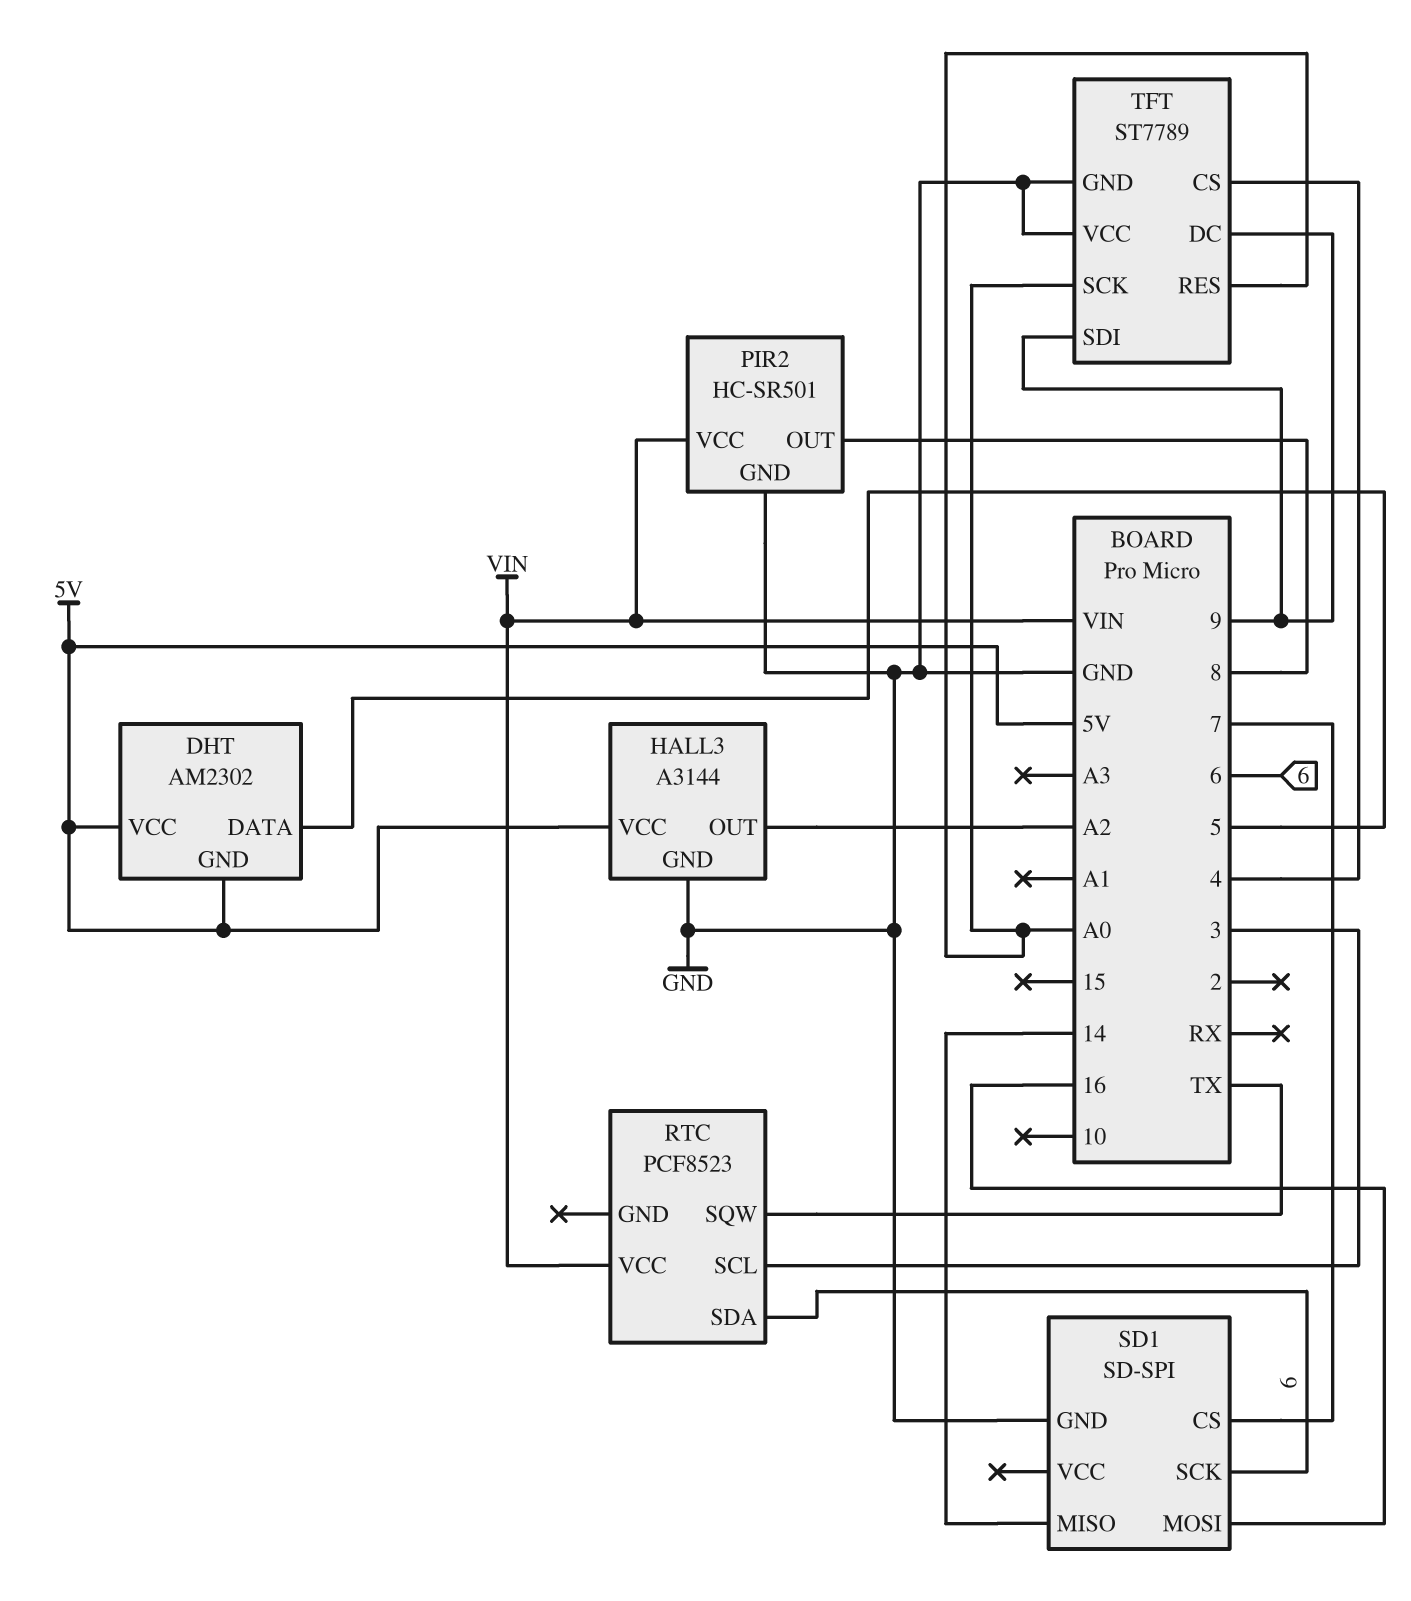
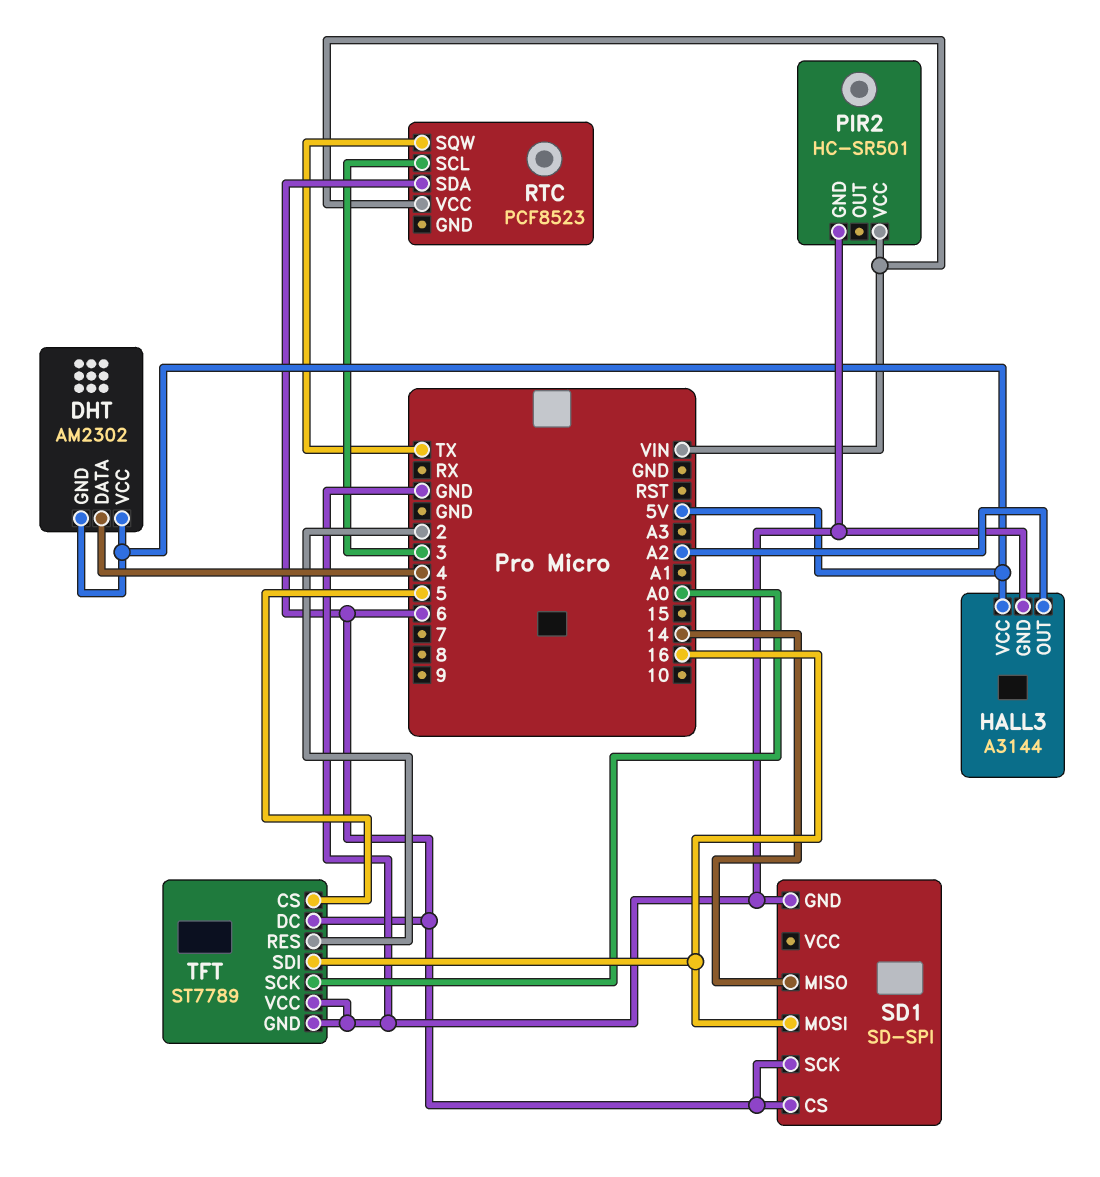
DHT pin DATA: 5 -> 4
PIR2 pin OUT: 8 -> none
SD1 pin CS: 7 -> 6
TFT pin CS: 4 -> 5
TFT pin DC: 9 -> 6
TFT pin RES: A0 -> 2
TFT pin SDI: 9 -> 16

